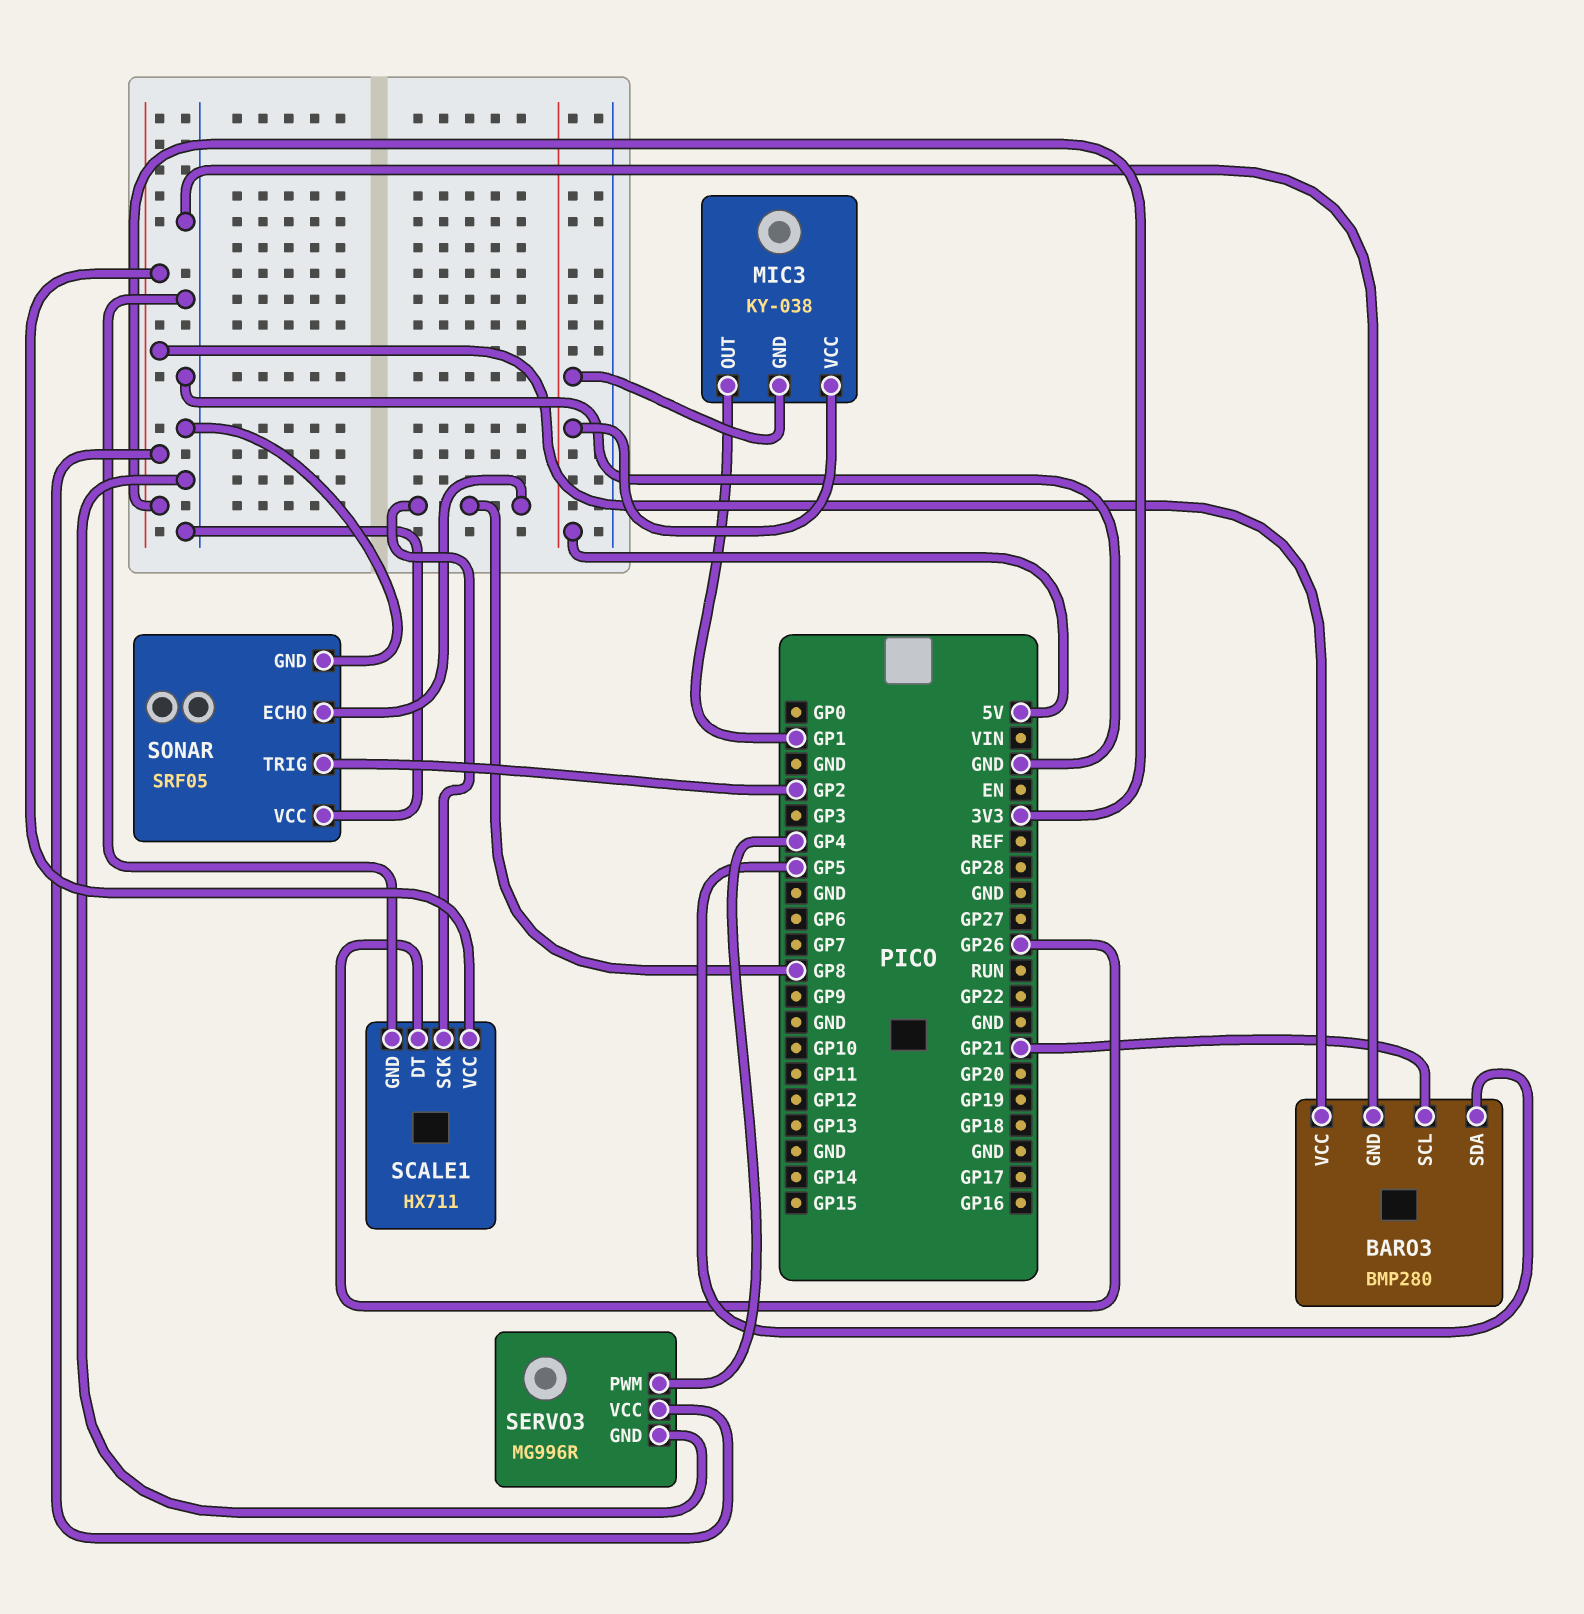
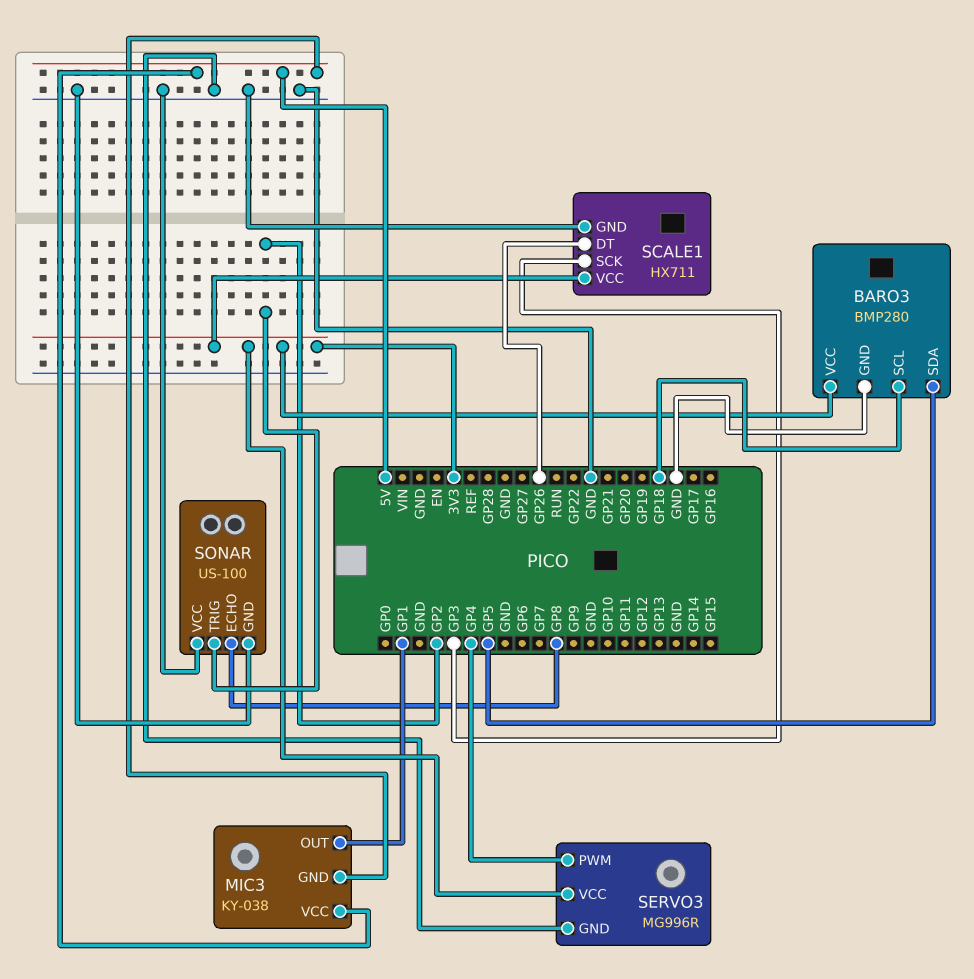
BARO3 pin SCL: GP21 -> GP18
SCALE1 pin SCK: GP8 -> GP3
SONAR: SRF05 -> US-100

